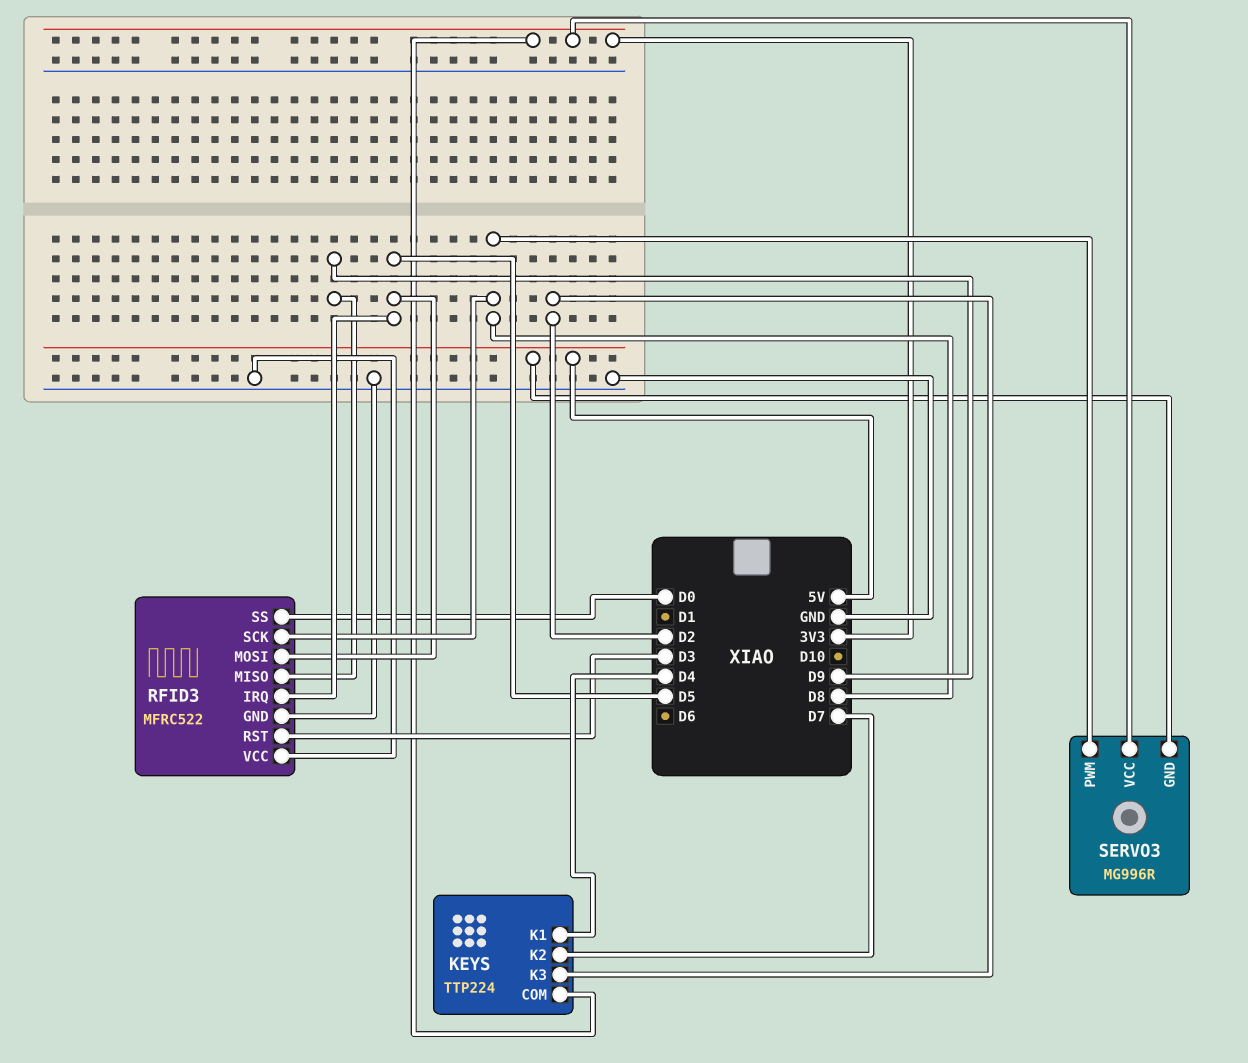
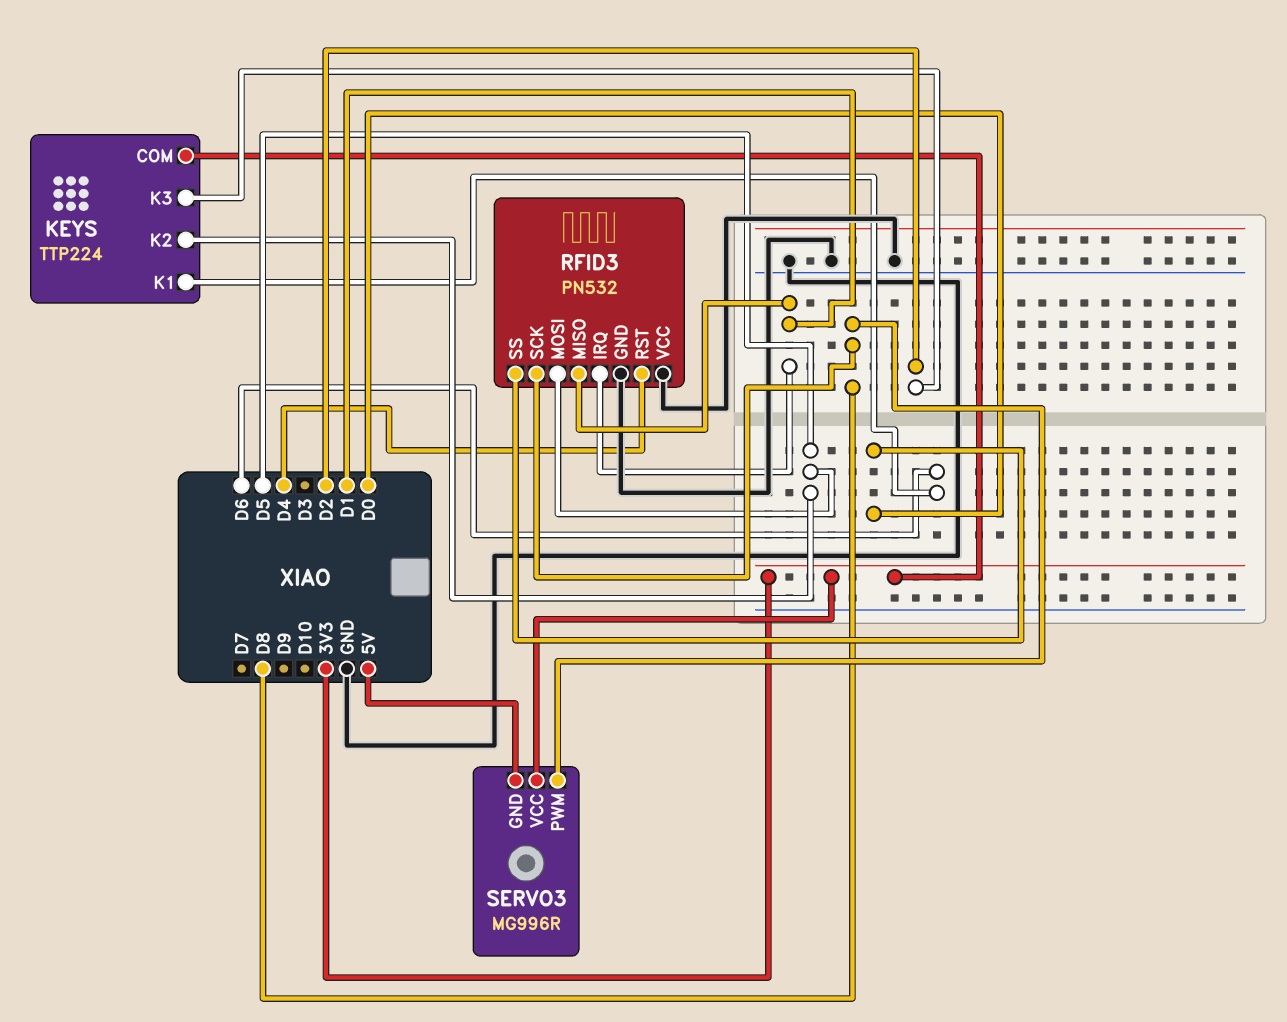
KEYS pin K1: D4 -> D6
KEYS pin K2: D7 -> D5
RFID3: MFRC522 -> PN532
RFID3 pin IRQ: D5 -> D1
RFID3 pin MISO: D9 -> D1
RFID3 pin RST: D3 -> D4

